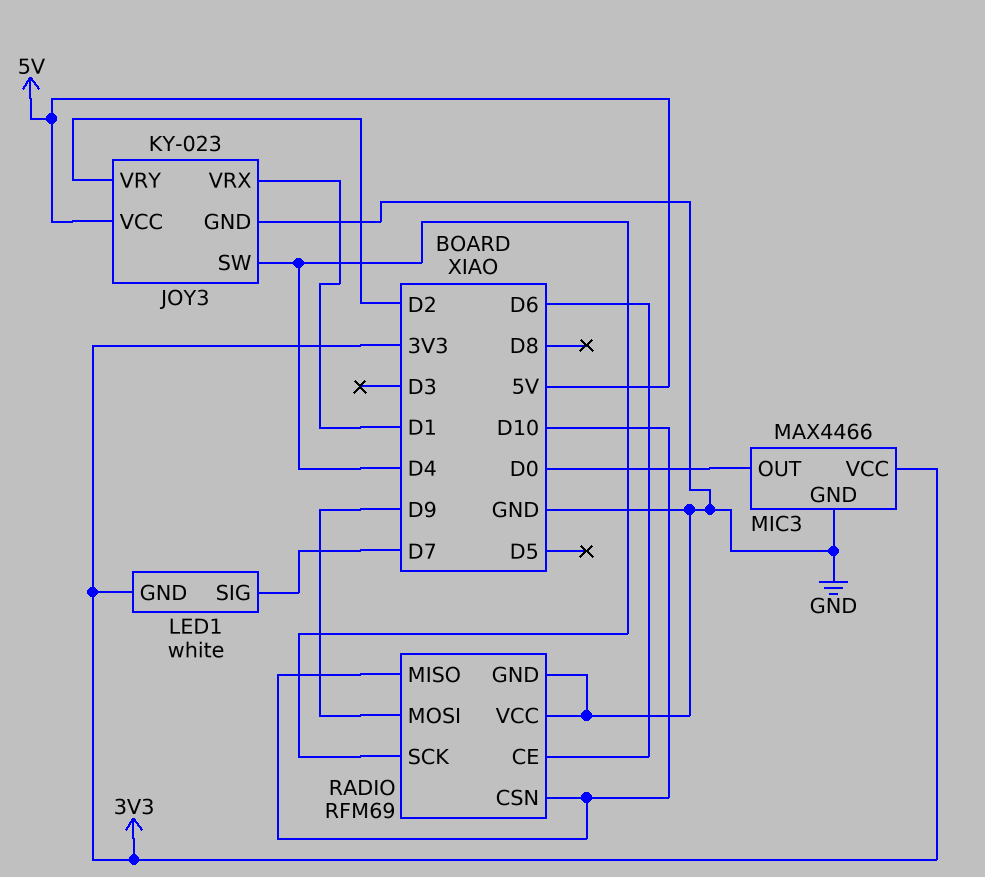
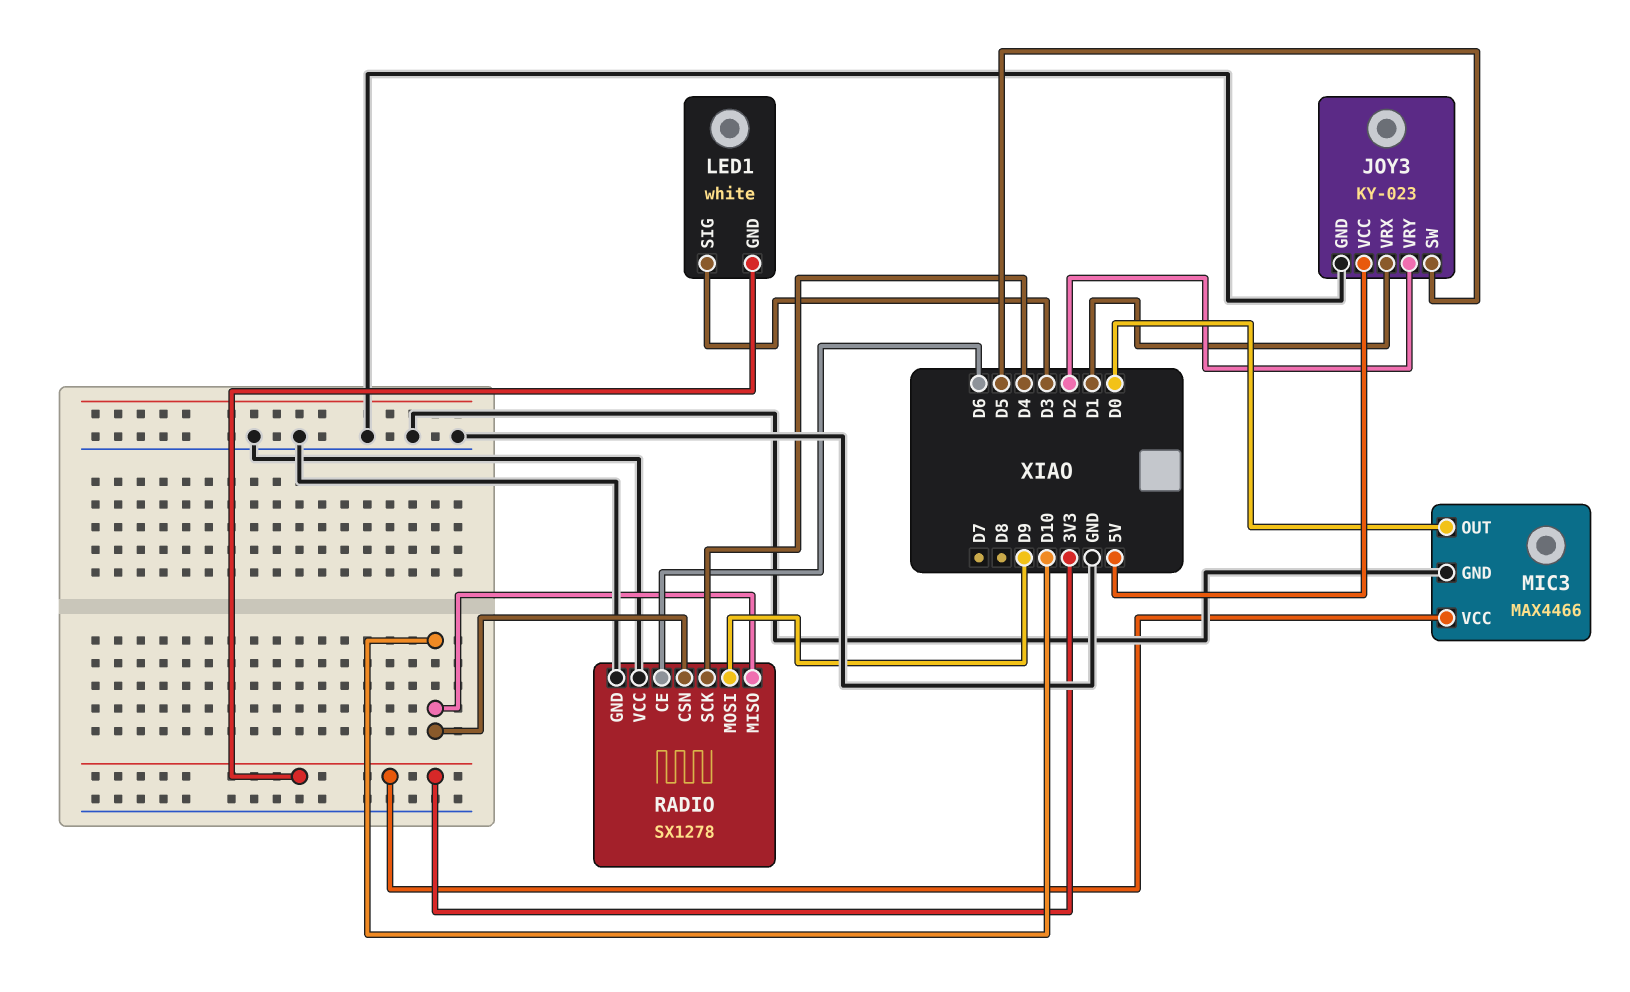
JOY3 pin SW: D4 -> D5
LED1 pin SIG: D7 -> D3
RADIO: RFM69 -> SX1278

